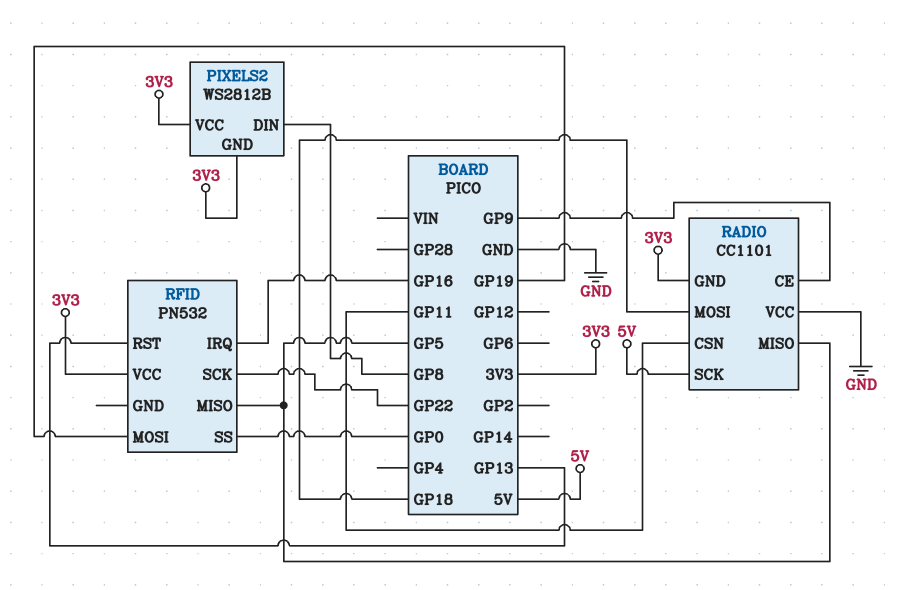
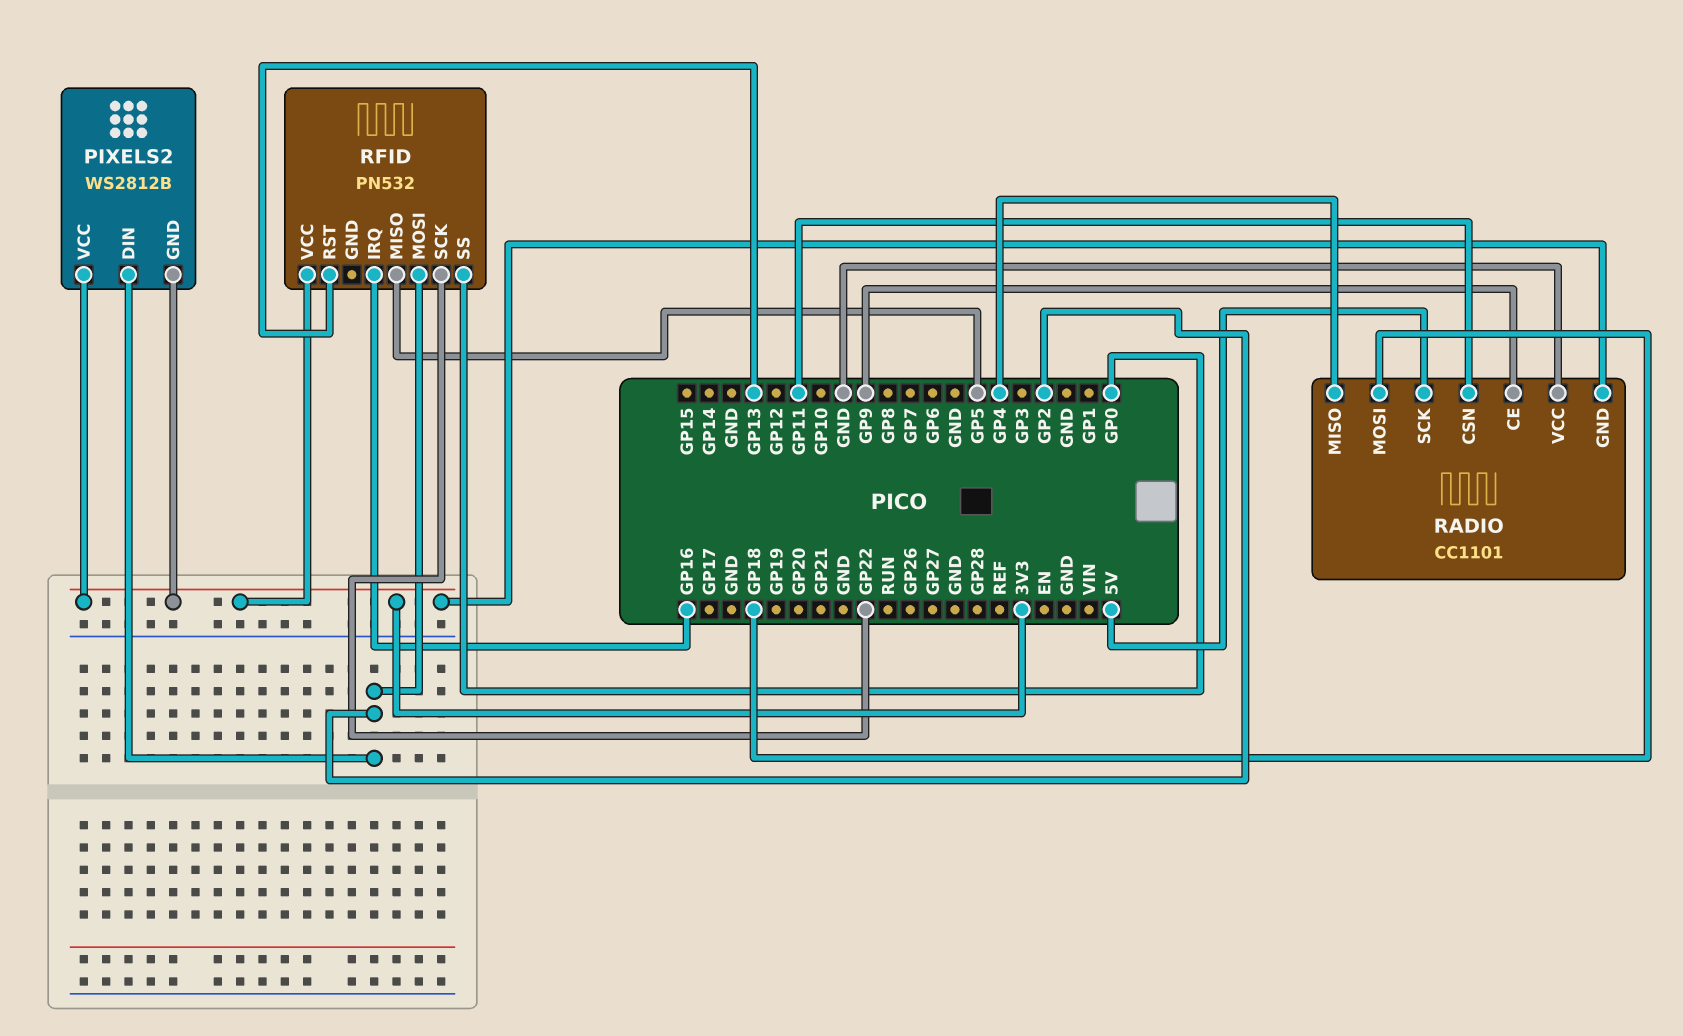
PIXELS2 pin DIN: GP8 -> GP2
RADIO pin MISO: GP5 -> GP4
RFID pin MOSI: GP19 -> GP2

